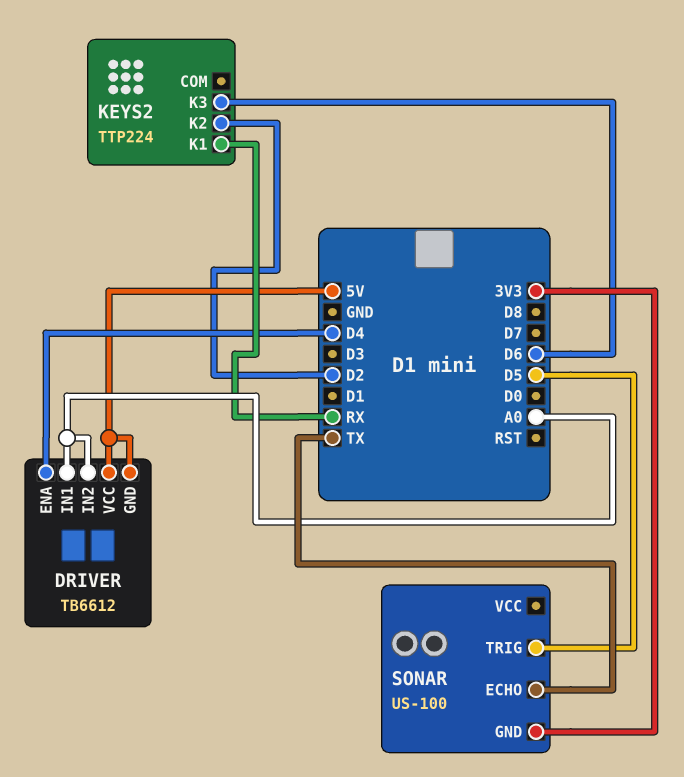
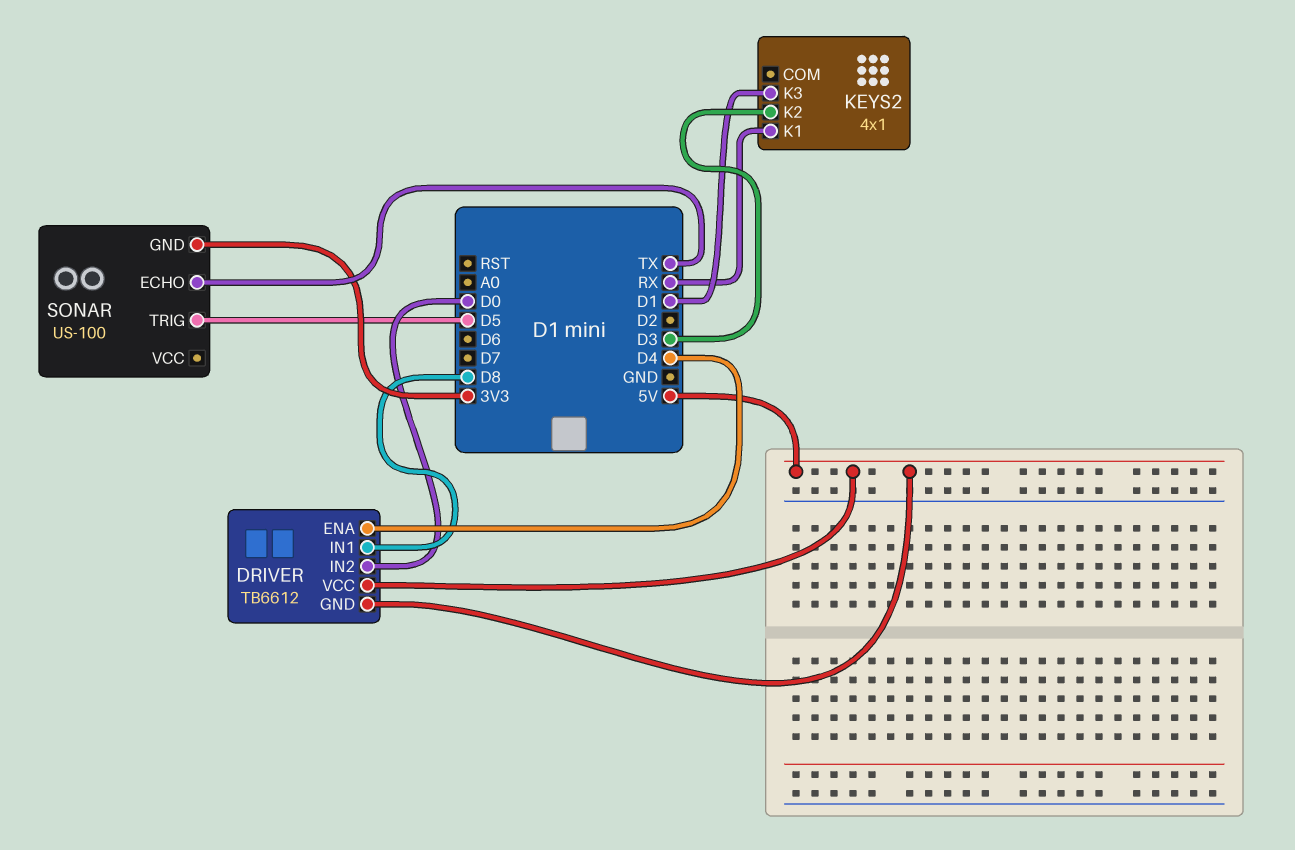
DRIVER pin IN1: A0 -> D8
DRIVER pin IN2: A0 -> D0
KEYS2: TTP224 -> 4x1
KEYS2 pin K2: D2 -> D3
KEYS2 pin K3: D6 -> D1

